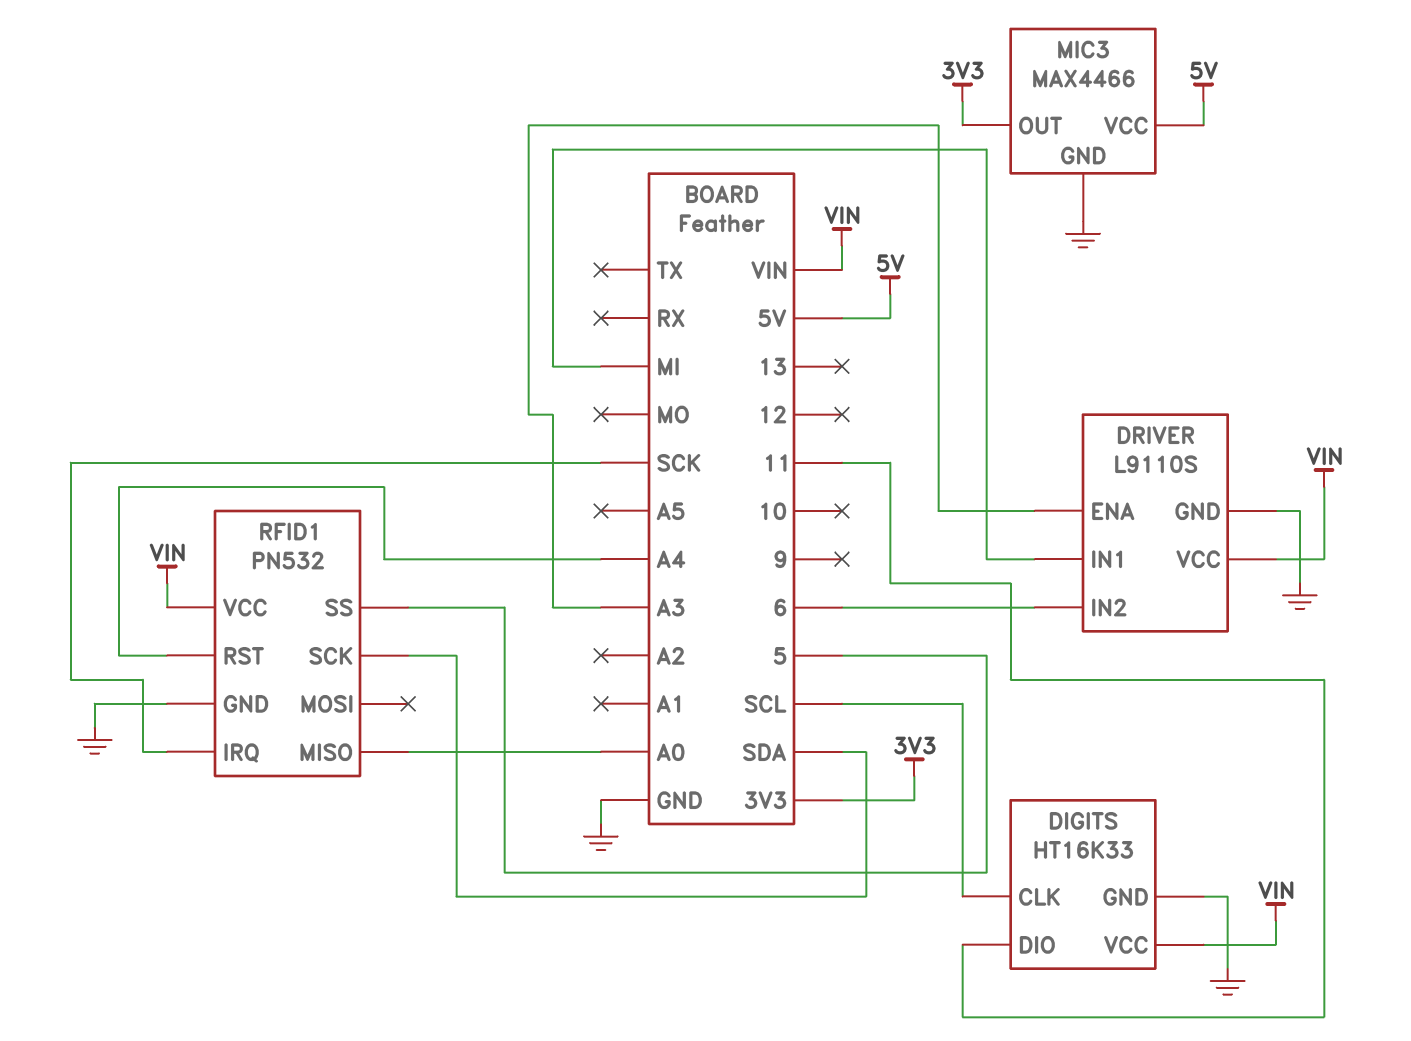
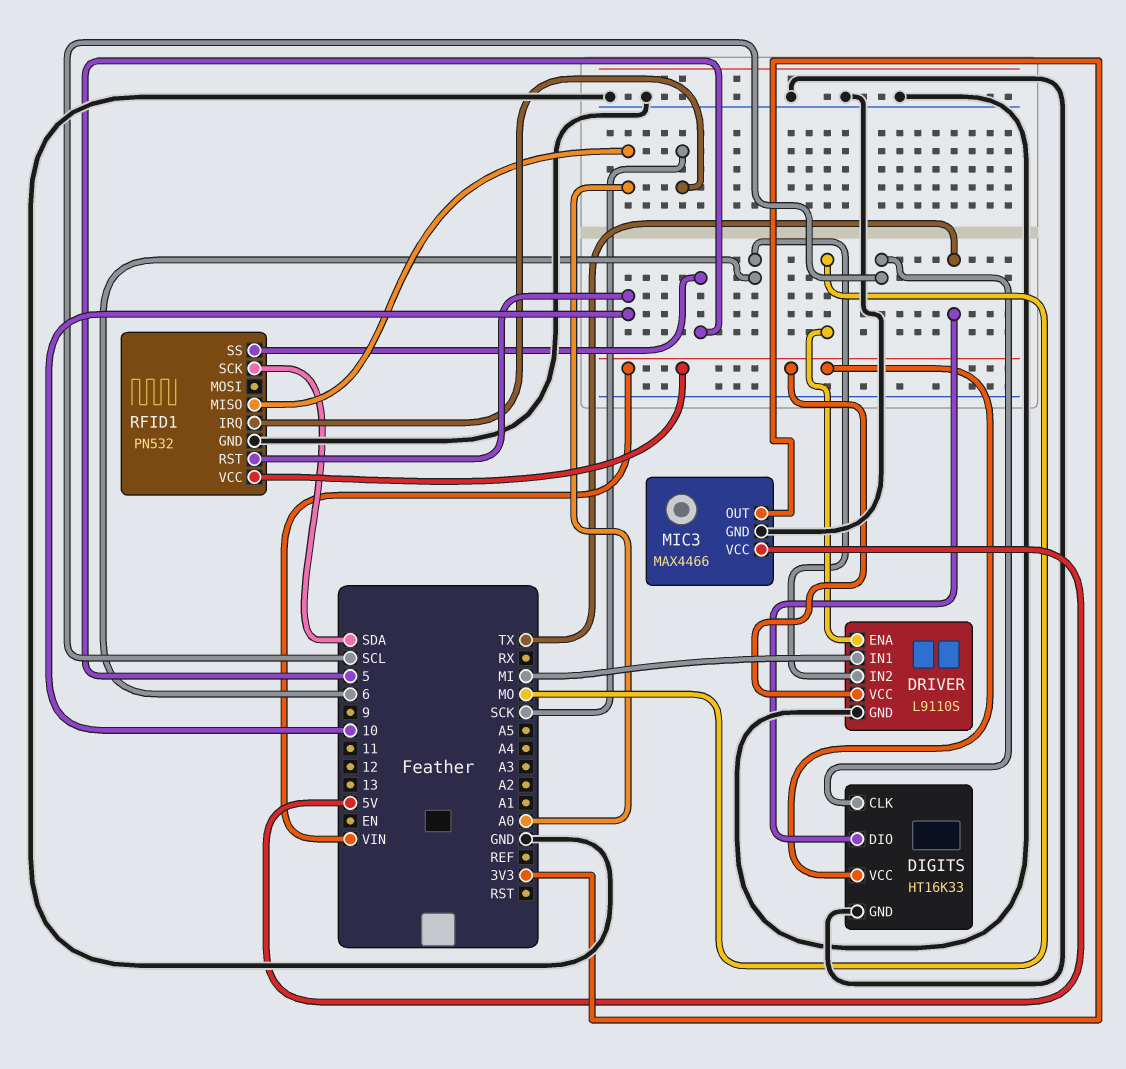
DIGITS pin DIO: 11 -> TX
DRIVER pin ENA: A3 -> MO
RFID1 pin RST: A4 -> 10

